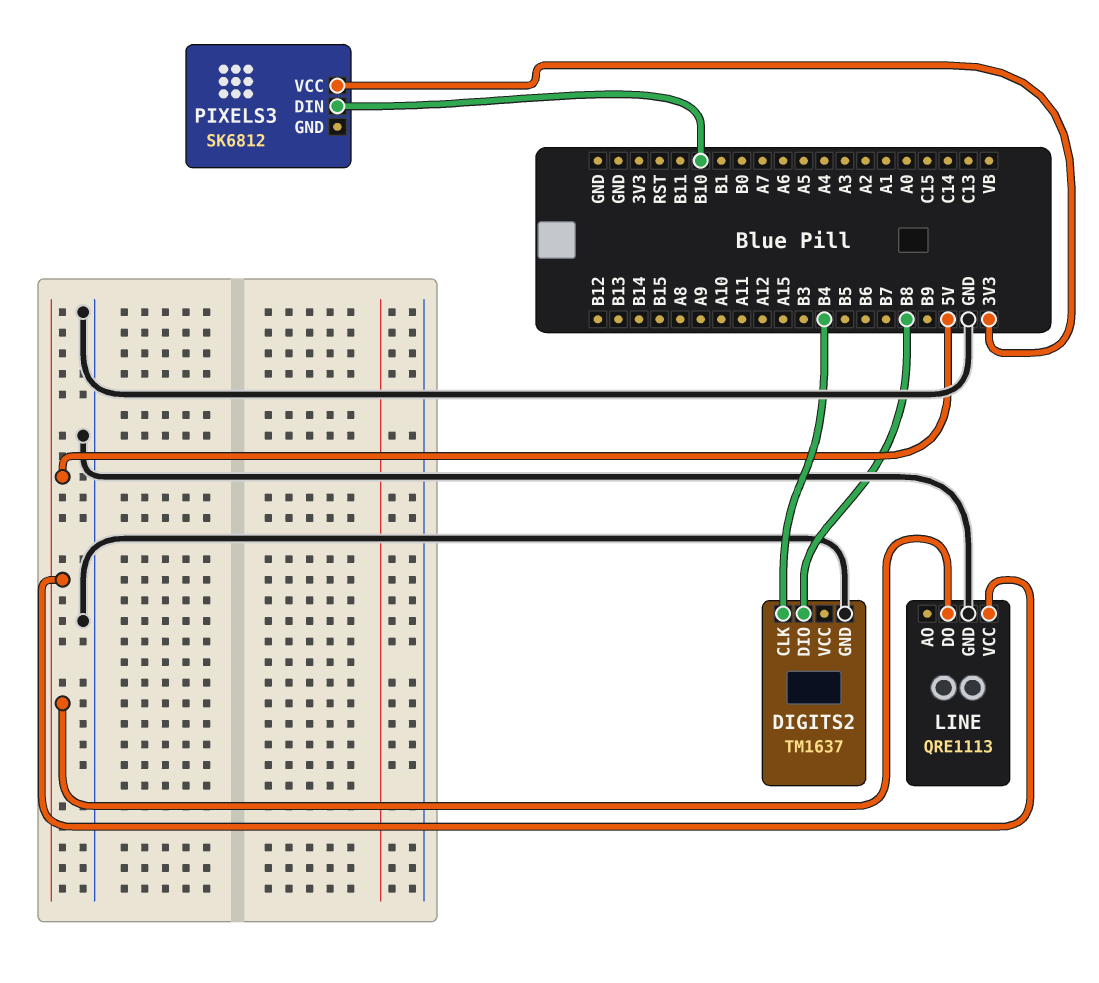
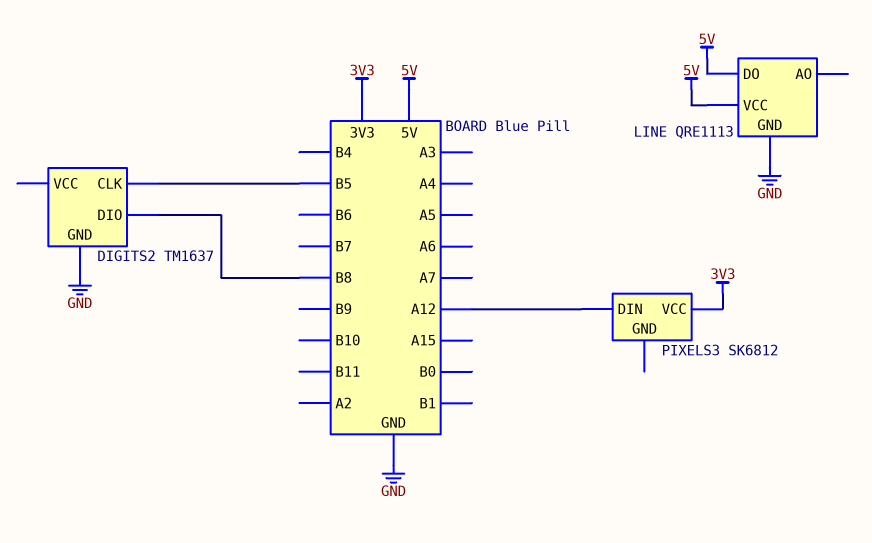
DIGITS2 pin CLK: B4 -> B5
PIXELS3 pin DIN: B10 -> A12

